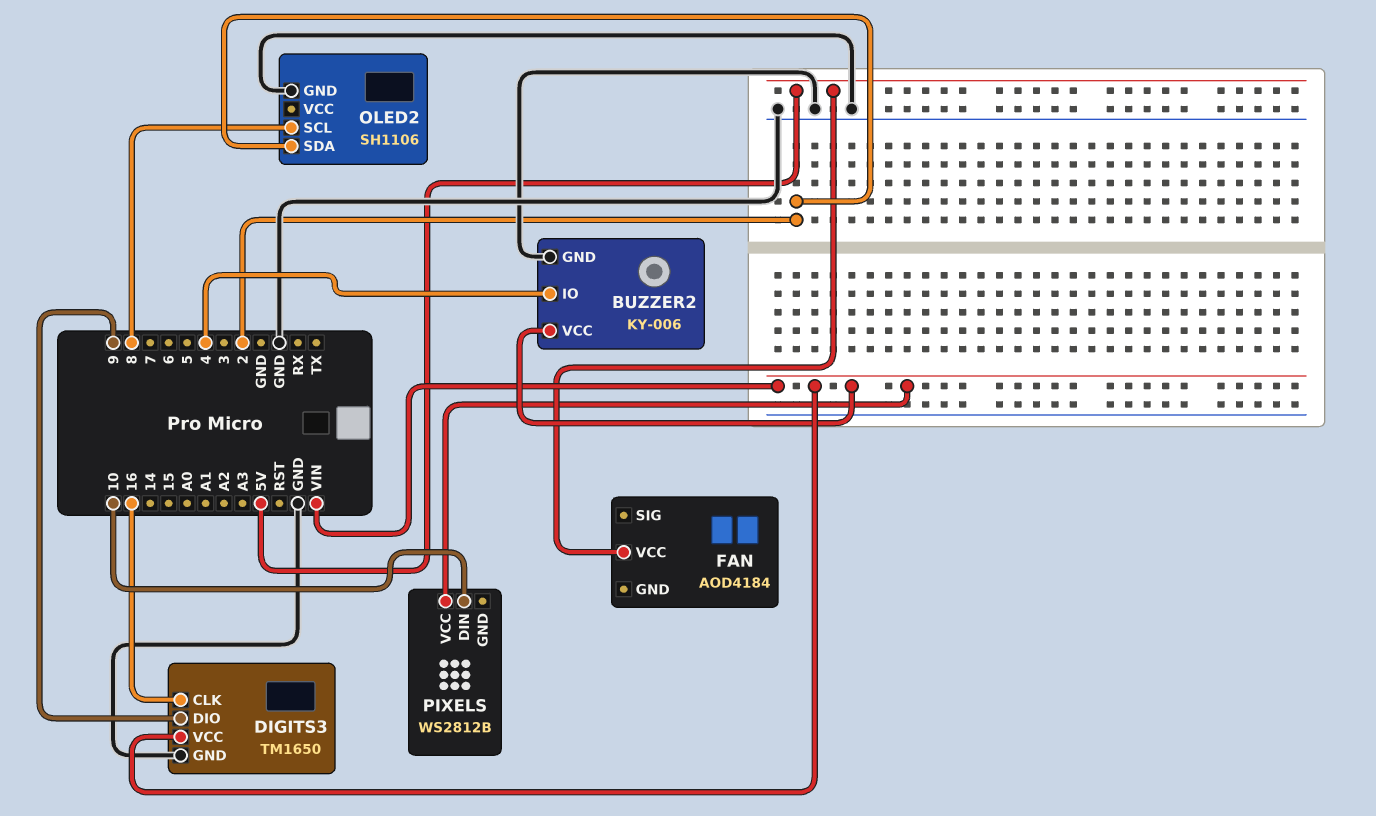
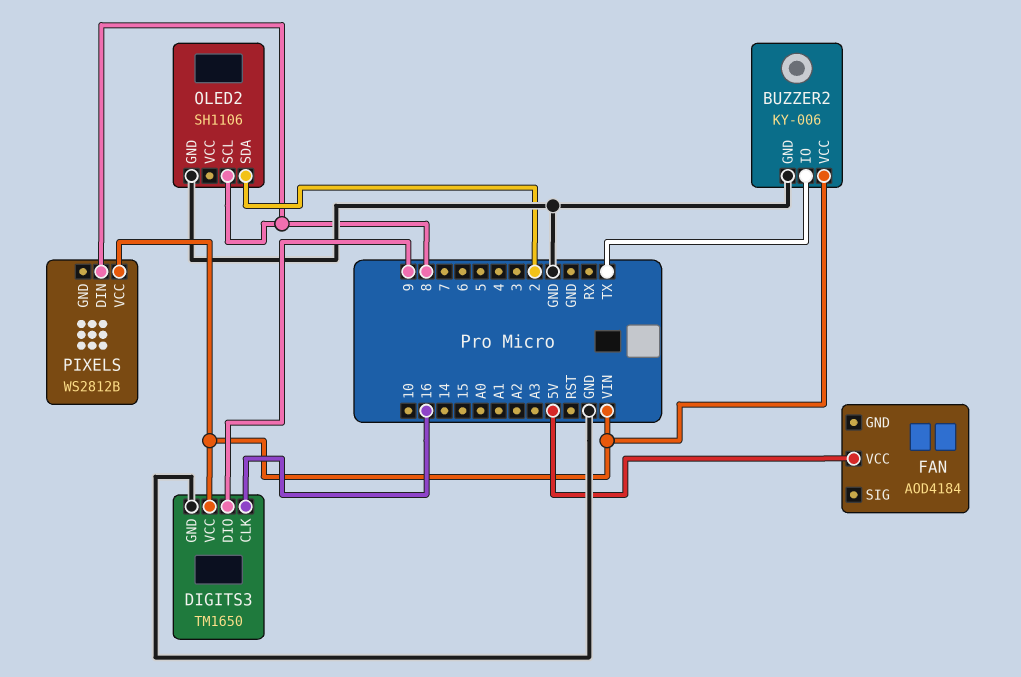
BUZZER2 pin IO: 4 -> TX
PIXELS pin DIN: 10 -> 8

